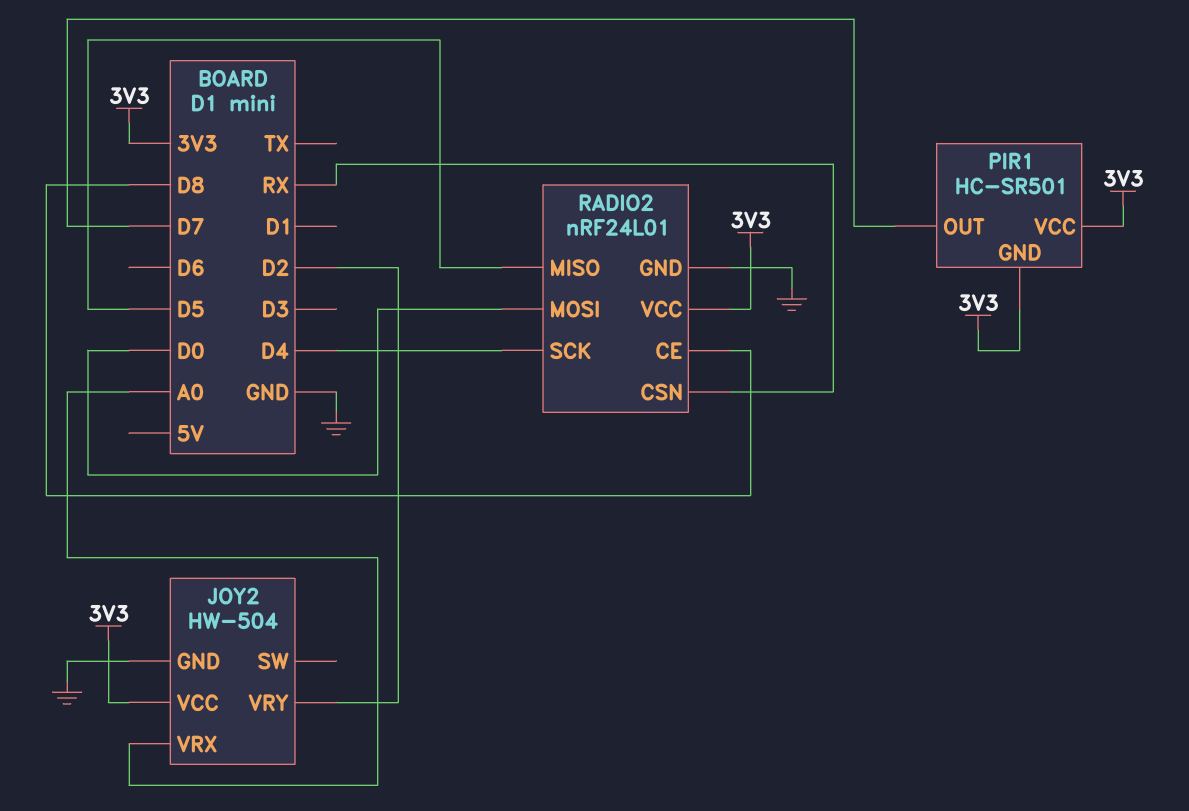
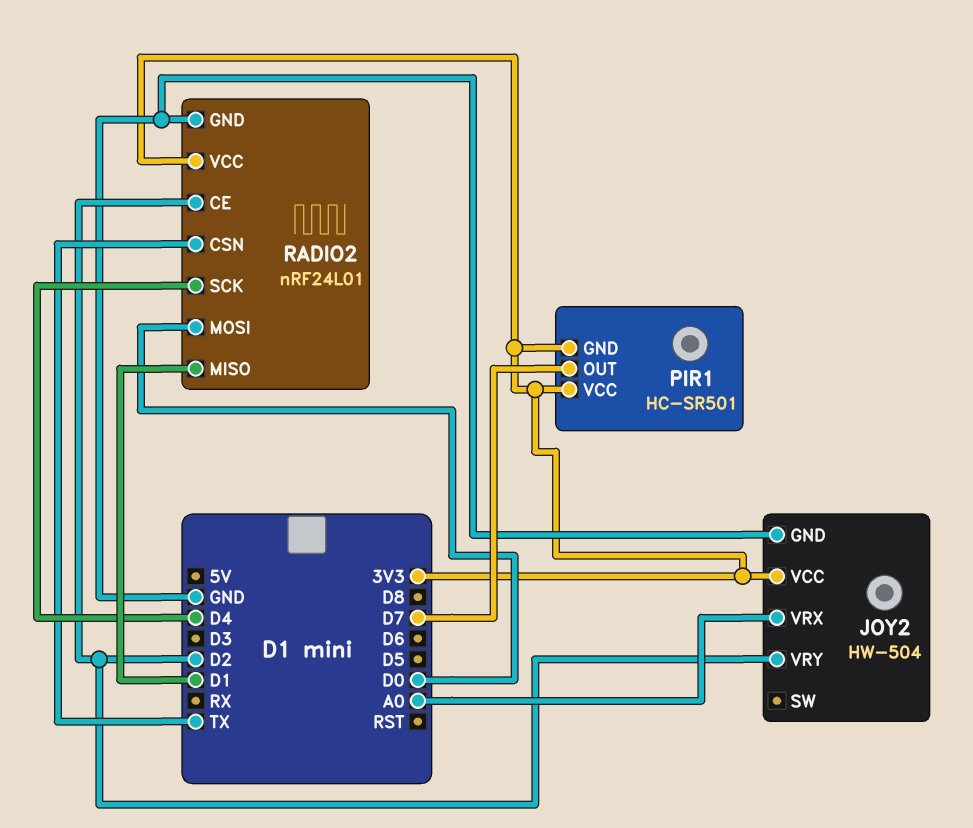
RADIO2 pin CE: D8 -> D2
RADIO2 pin CSN: RX -> TX
RADIO2 pin MISO: D5 -> D1

